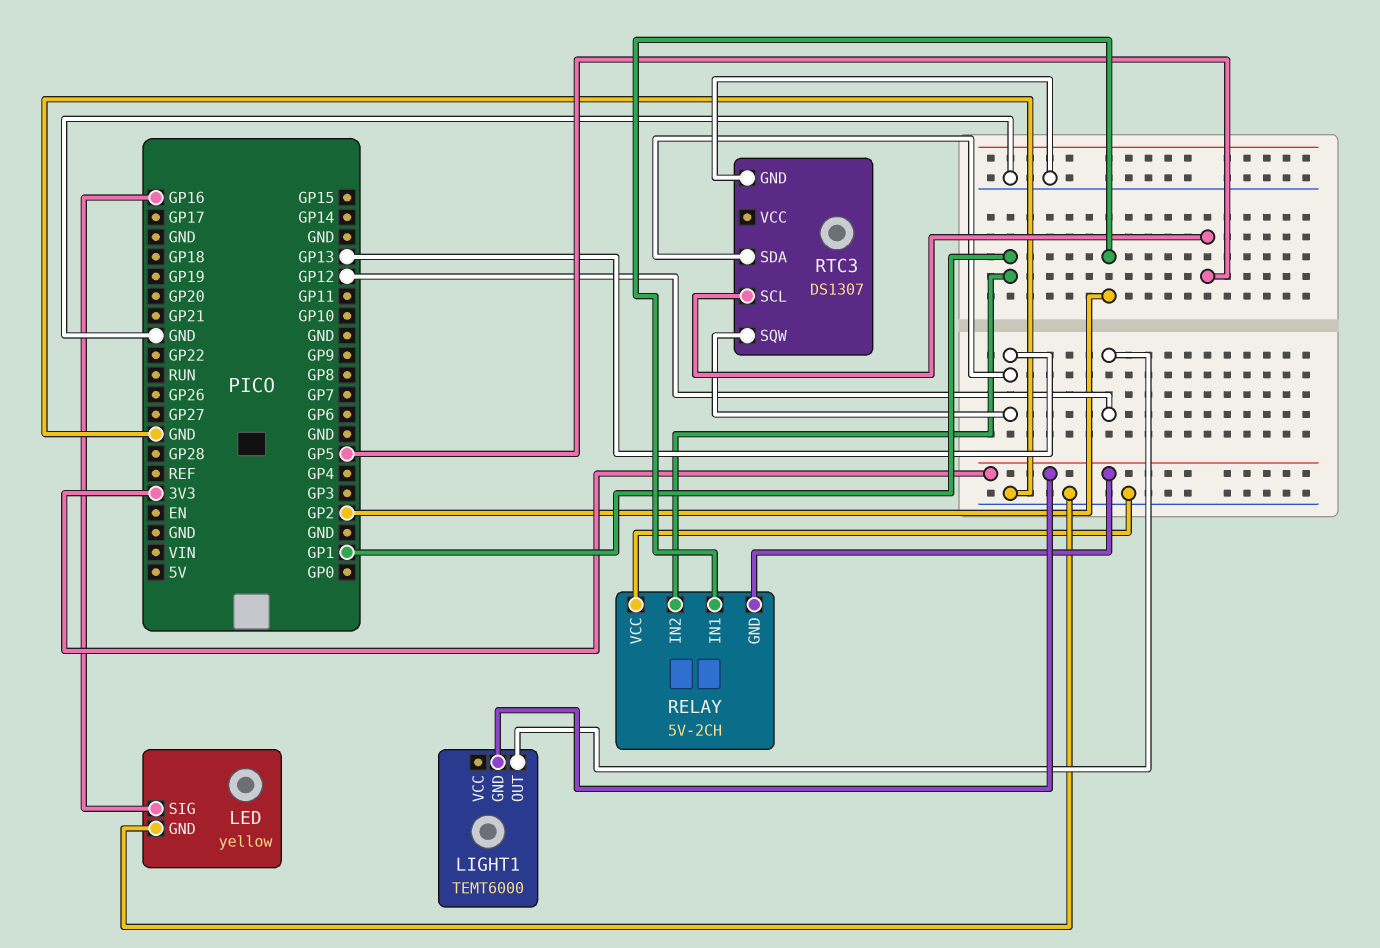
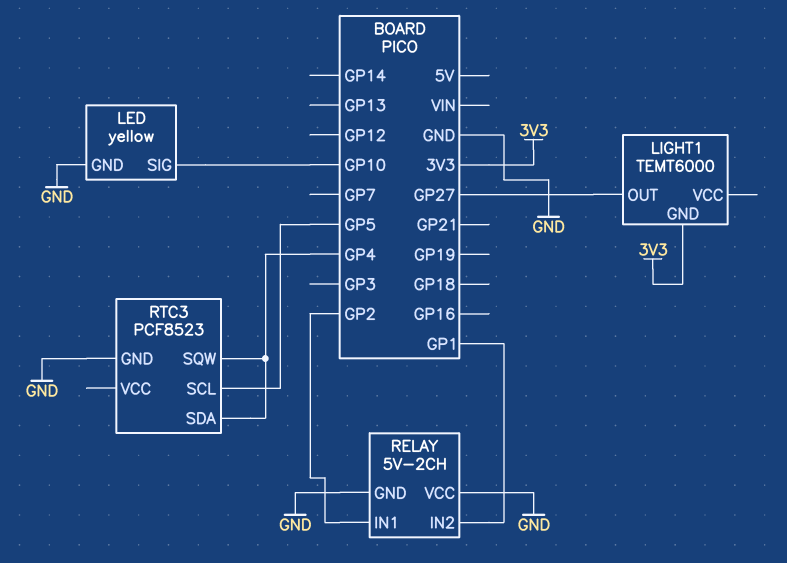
LED pin SIG: GP16 -> GP10
LIGHT1 pin OUT: GP12 -> GP27
RELAY pin GND: 3V3 -> GND
RTC3: DS1307 -> PCF8523
RTC3 pin SDA: GP13 -> GP4
RTC3 pin SQW: GP13 -> GP4

